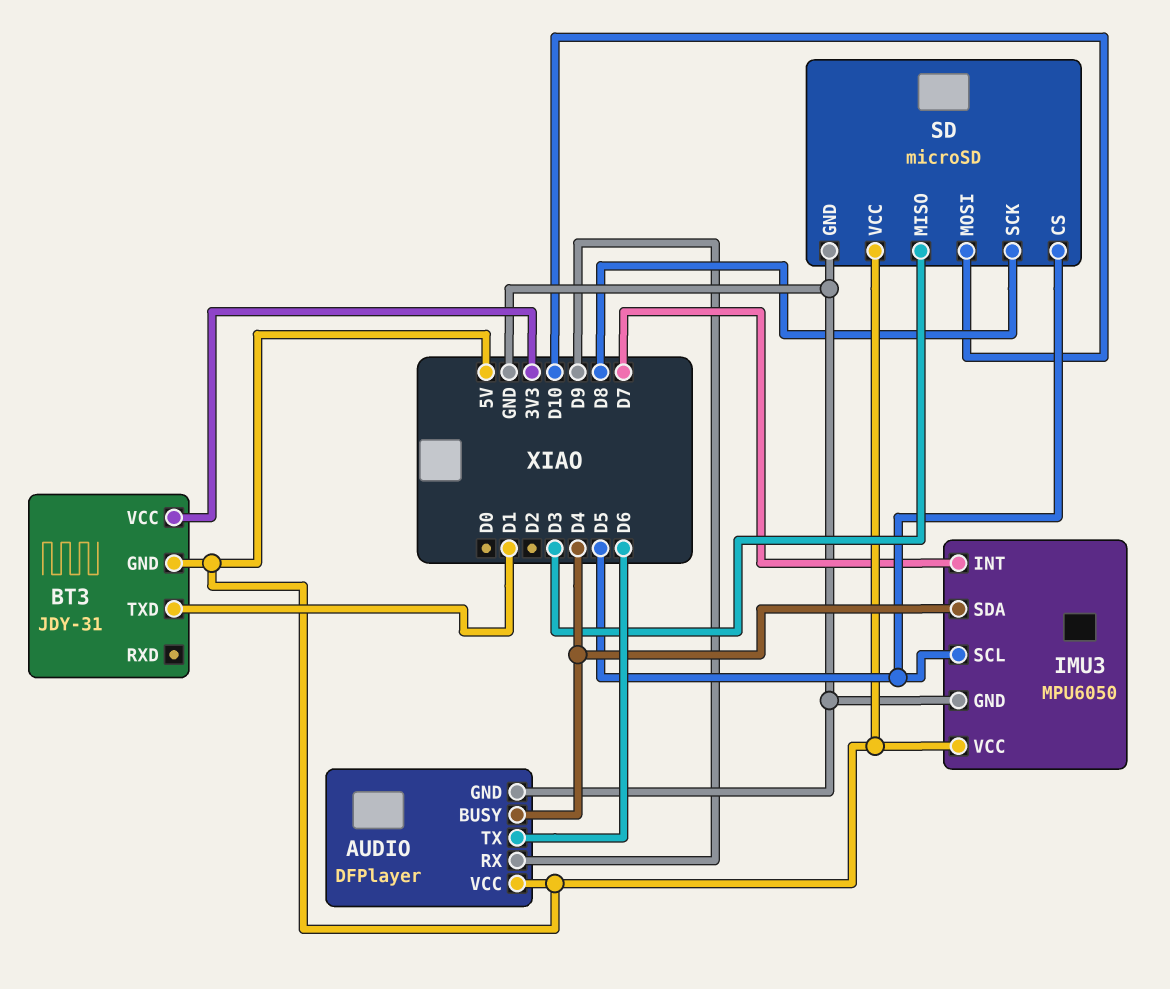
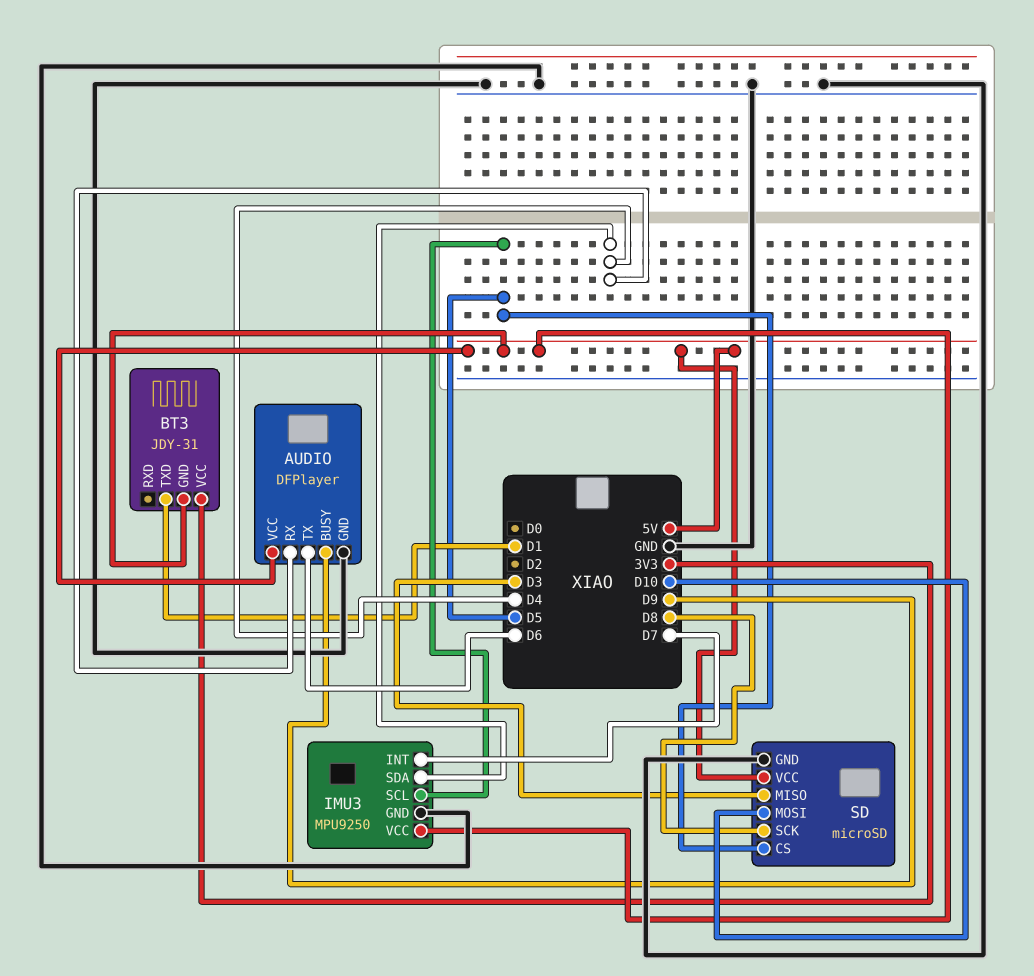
AUDIO pin BUSY: D4 -> D9
AUDIO pin RX: D9 -> D4
IMU3: MPU6050 -> MPU9250

